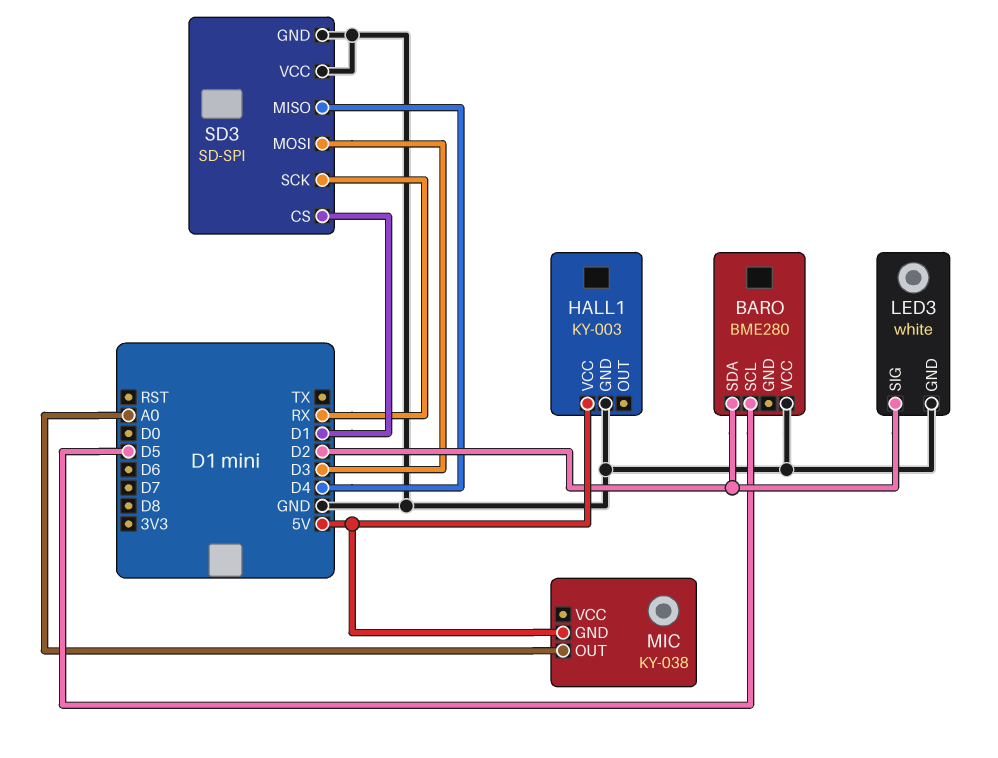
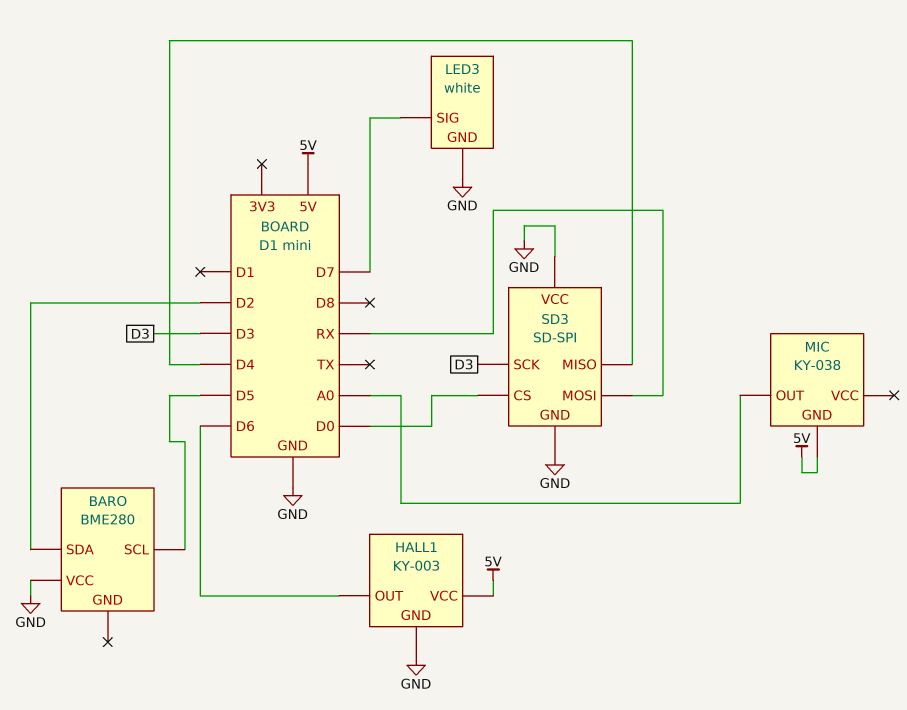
HALL1 pin OUT: none -> D6
LED3 pin SIG: D2 -> D7
SD3 pin CS: D1 -> D0
SD3 pin MOSI: D3 -> RX
SD3 pin SCK: RX -> D3

